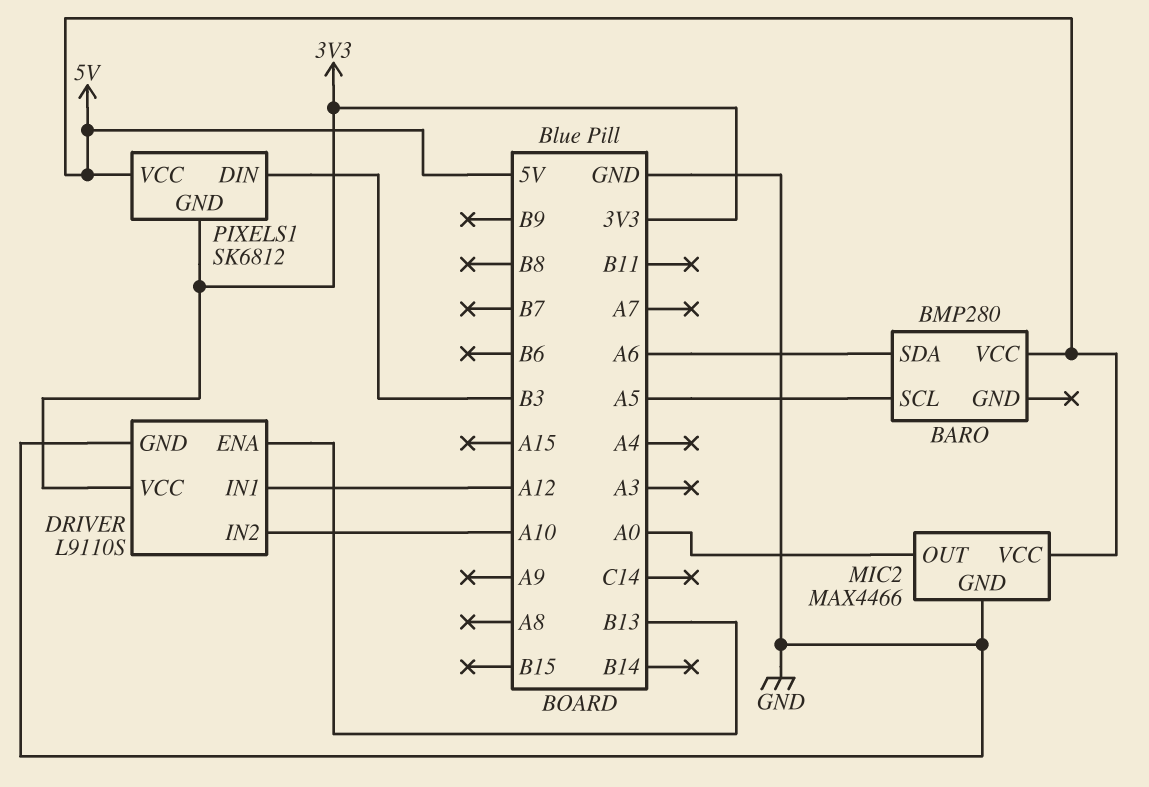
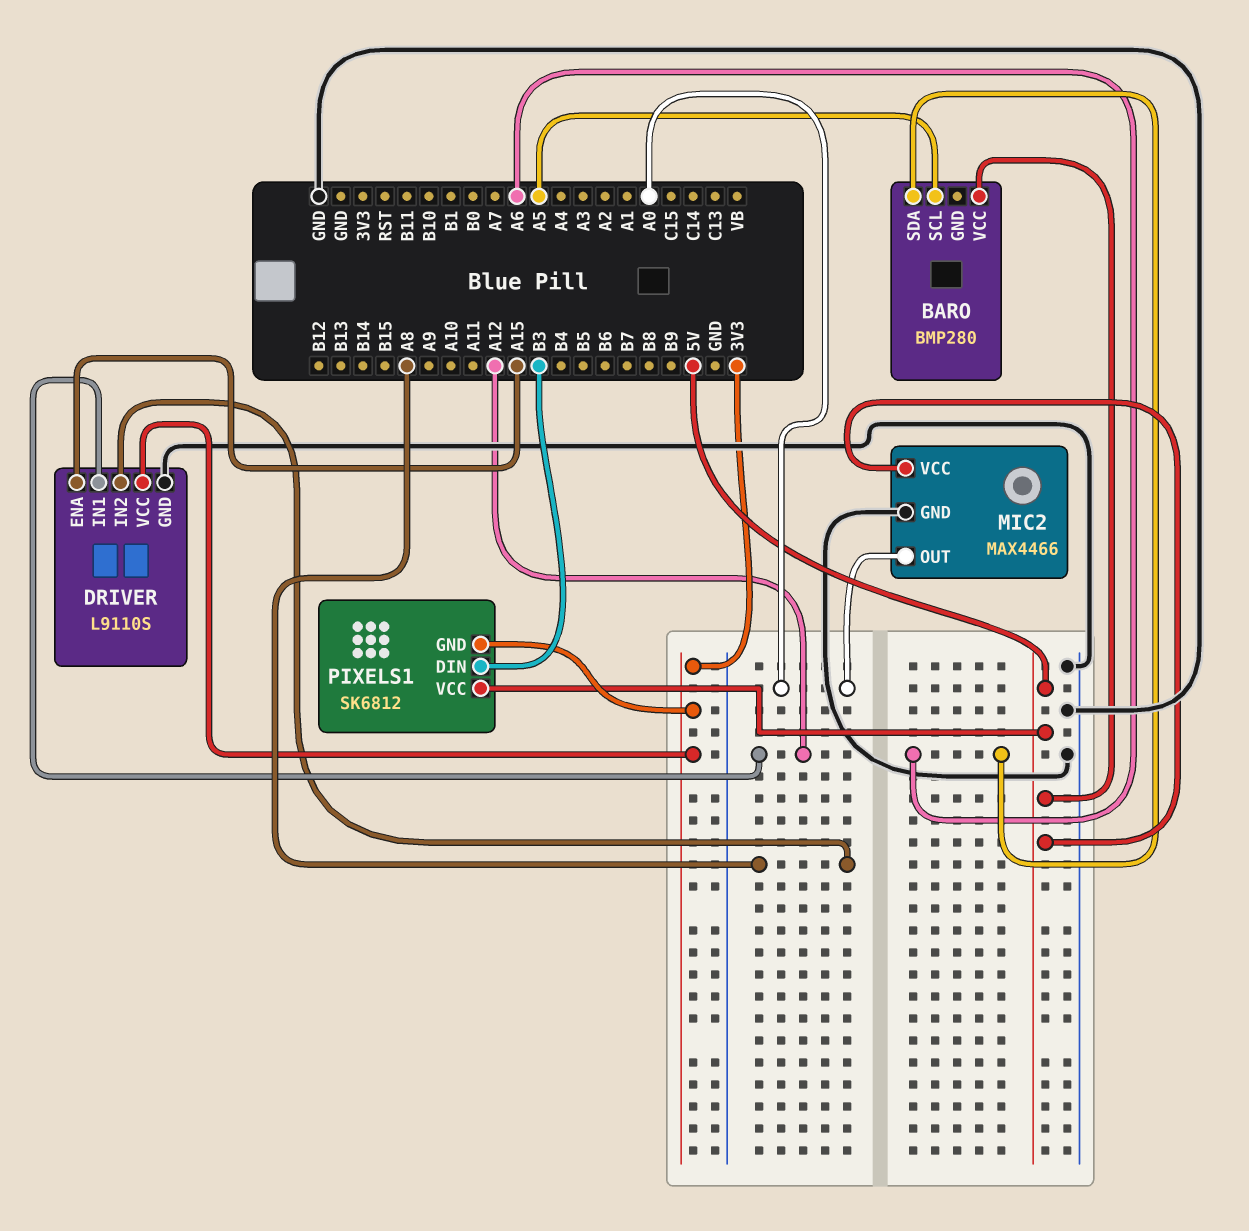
DRIVER pin ENA: B13 -> A15
DRIVER pin IN2: A10 -> A8

